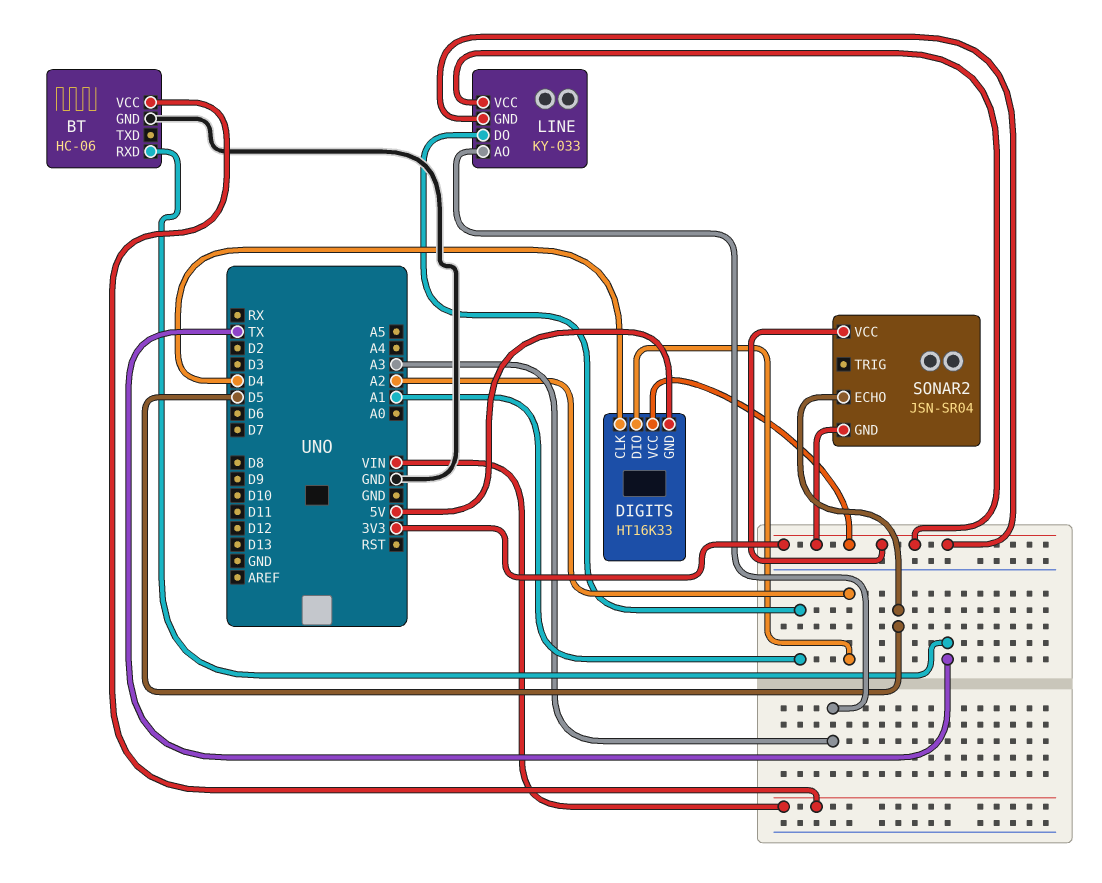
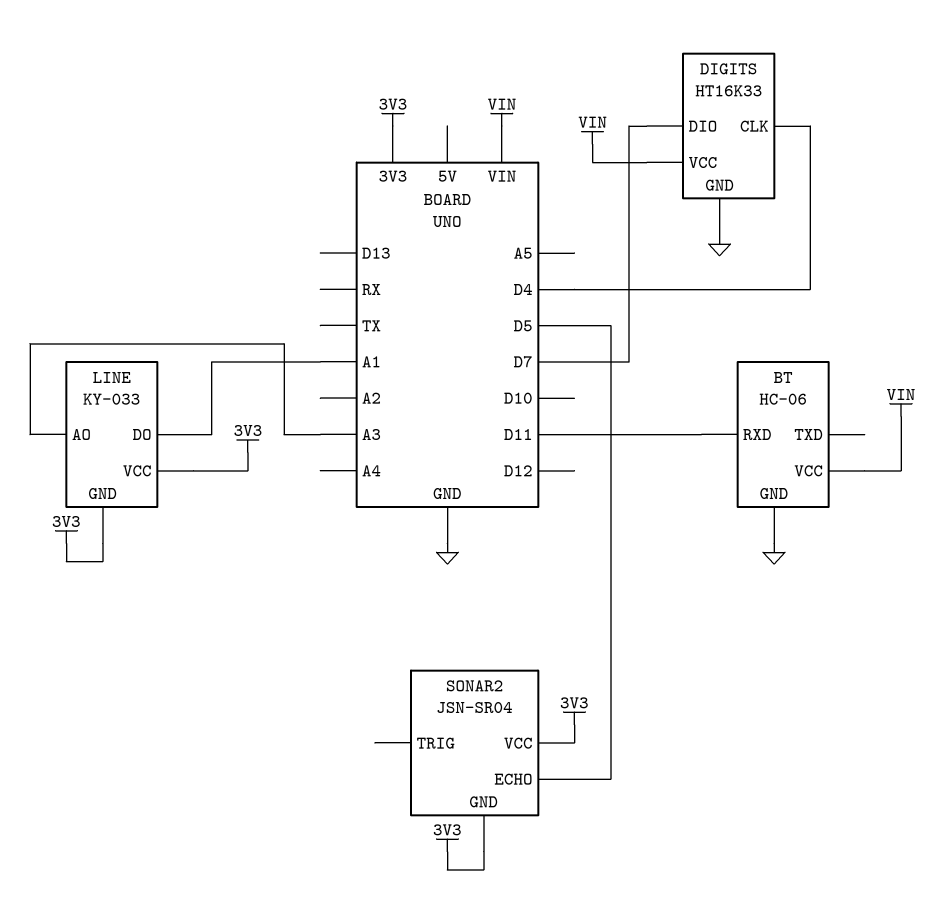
BT pin RXD: TX -> D11
DIGITS pin DIO: A2 -> D7
DIGITS pin GND: 5V -> GND
DIGITS pin VCC: 3V3 -> VIN

